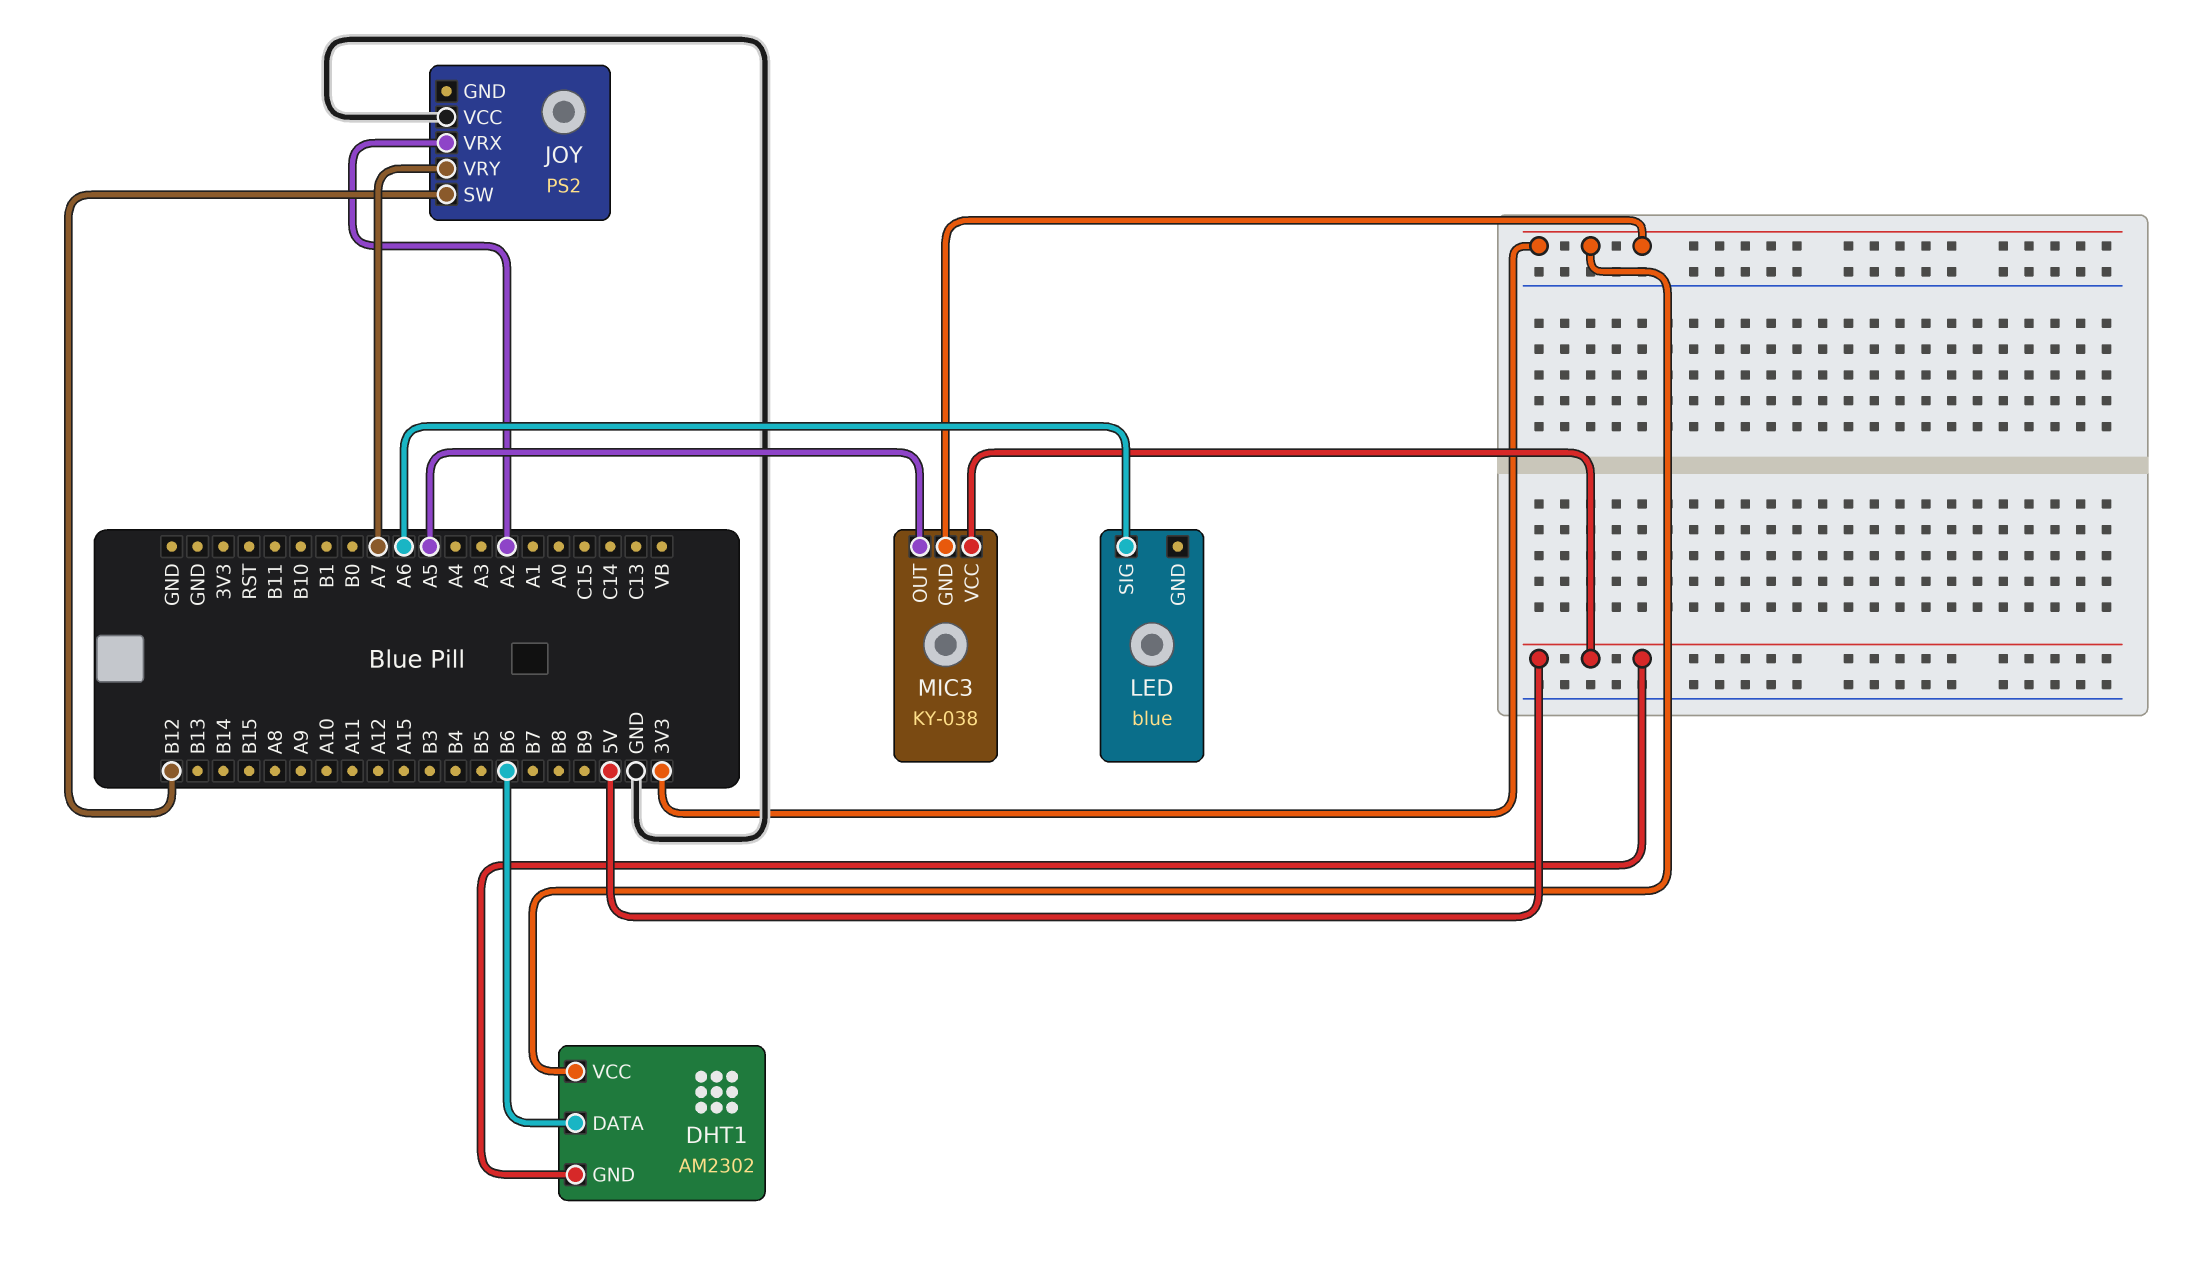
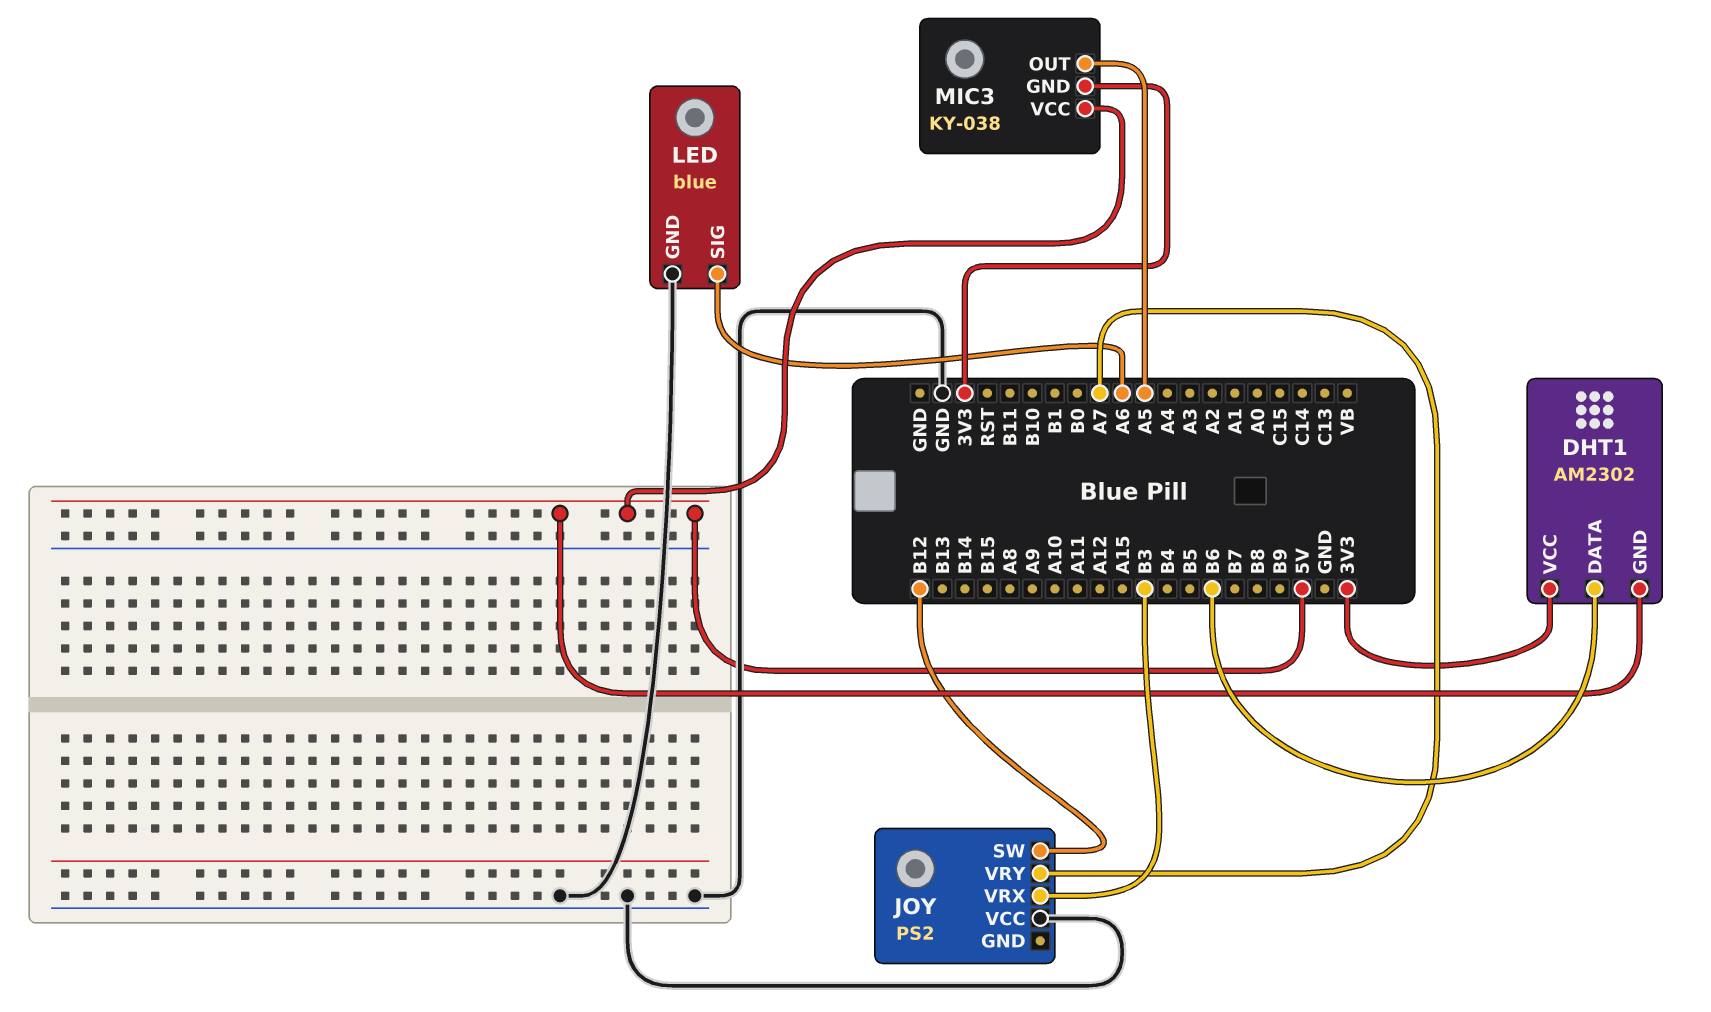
JOY pin VRX: A2 -> B3
LED pin GND: none -> GND

